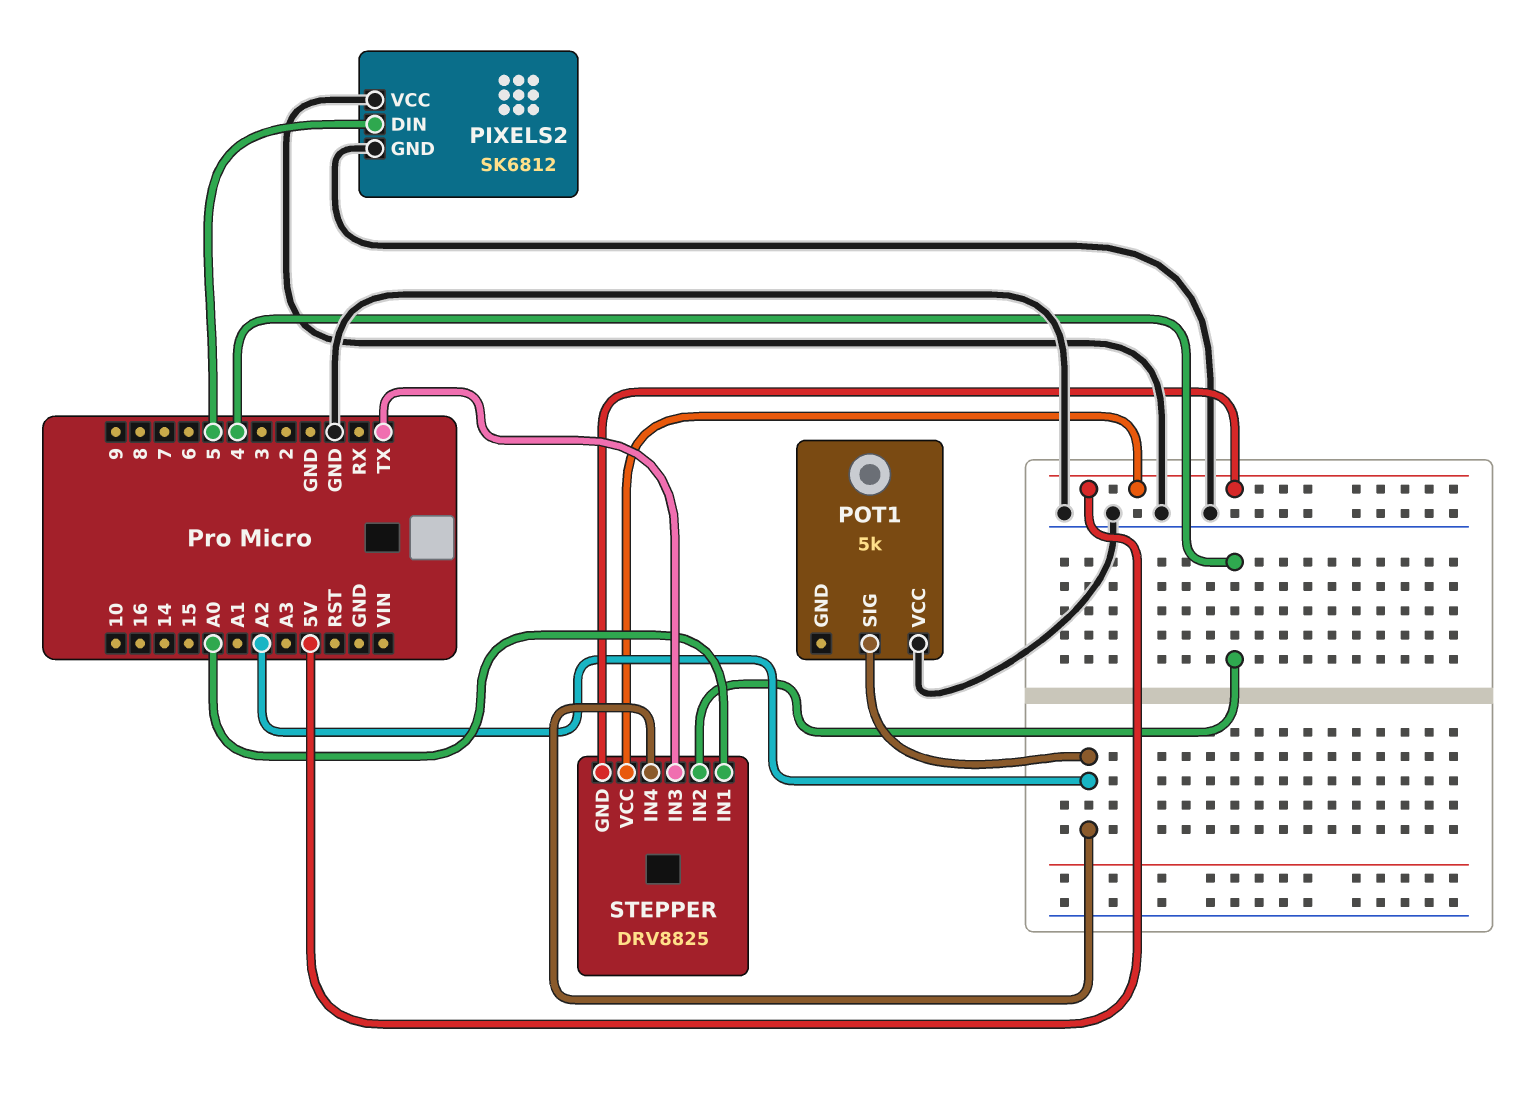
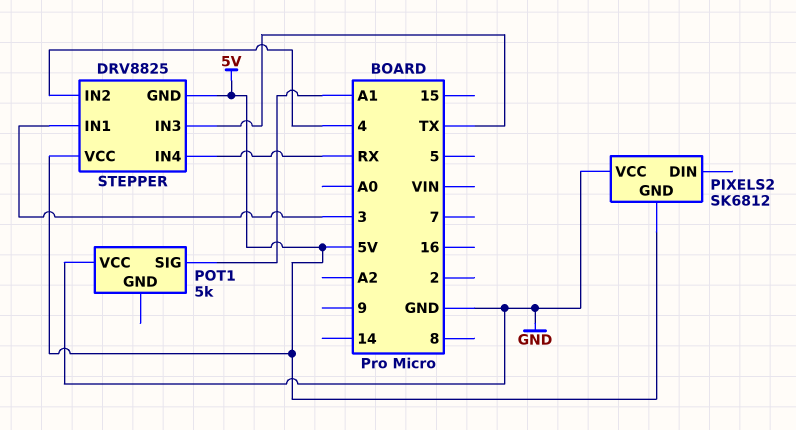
PIXELS2 pin DIN: 5 -> none
PIXELS2 pin GND: GND -> 5V
POT1 pin SIG: A2 -> A1
STEPPER pin IN1: A0 -> 3
STEPPER pin IN4: A2 -> RX

